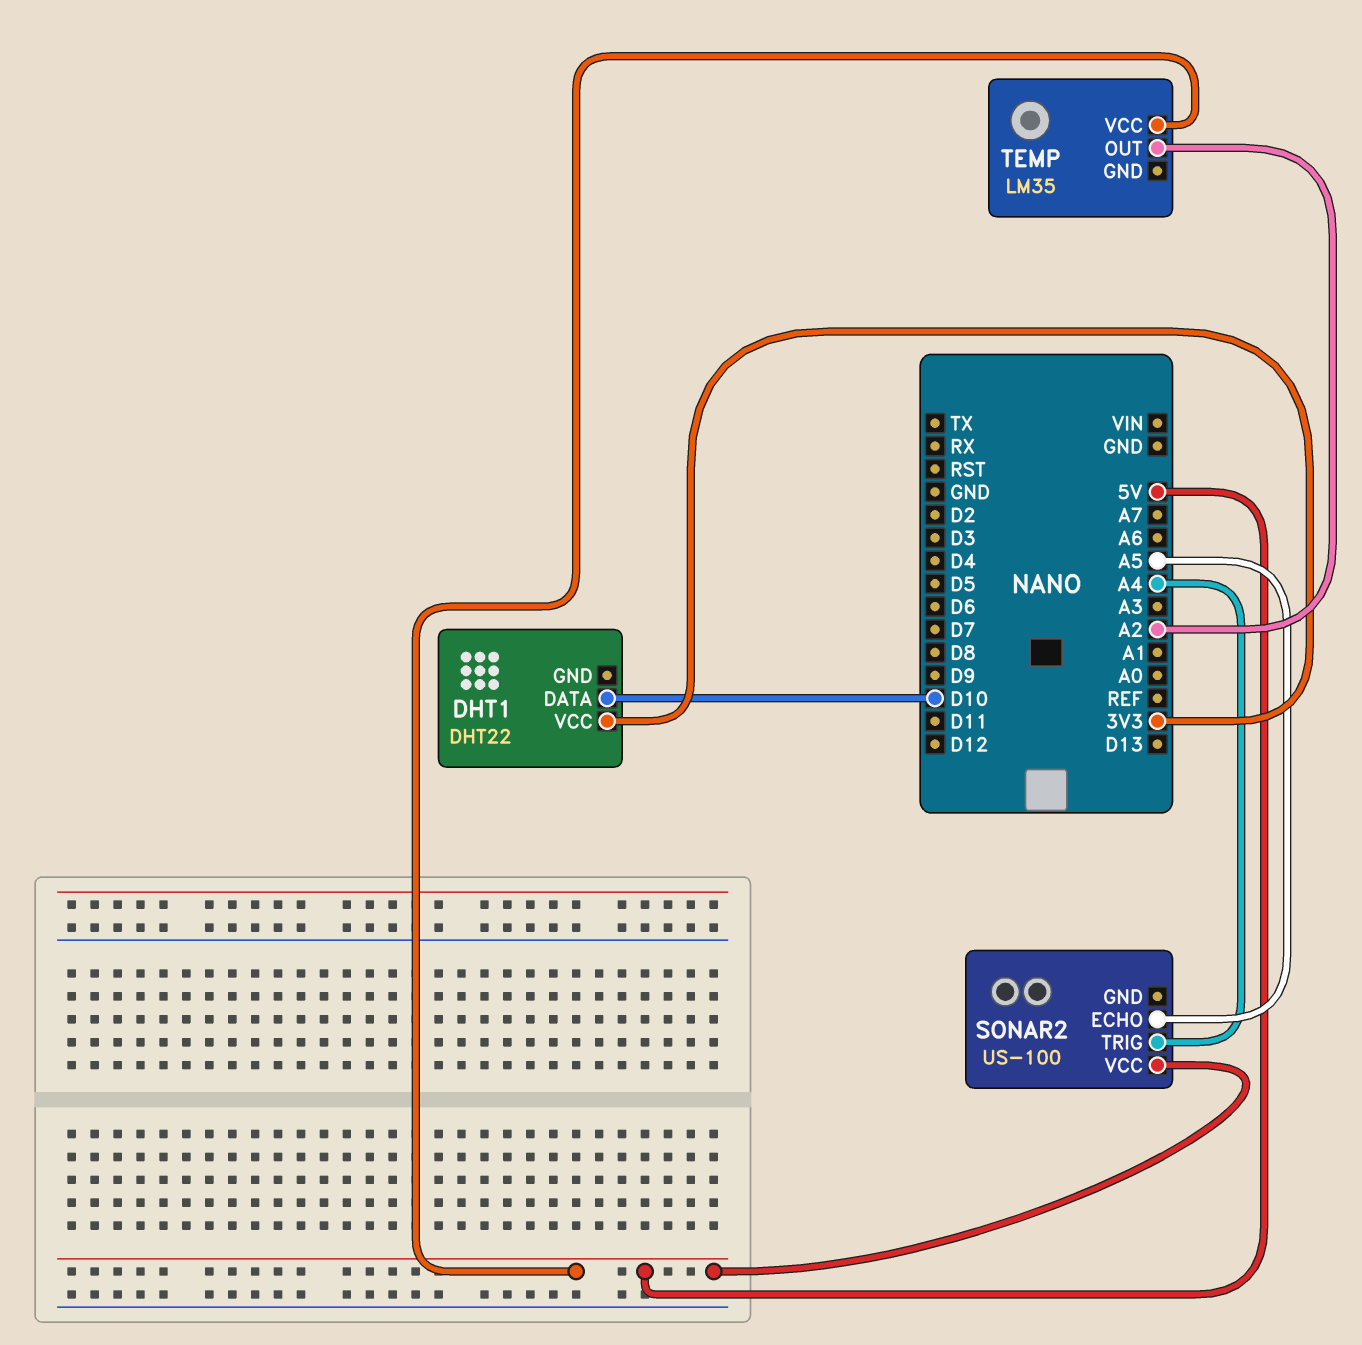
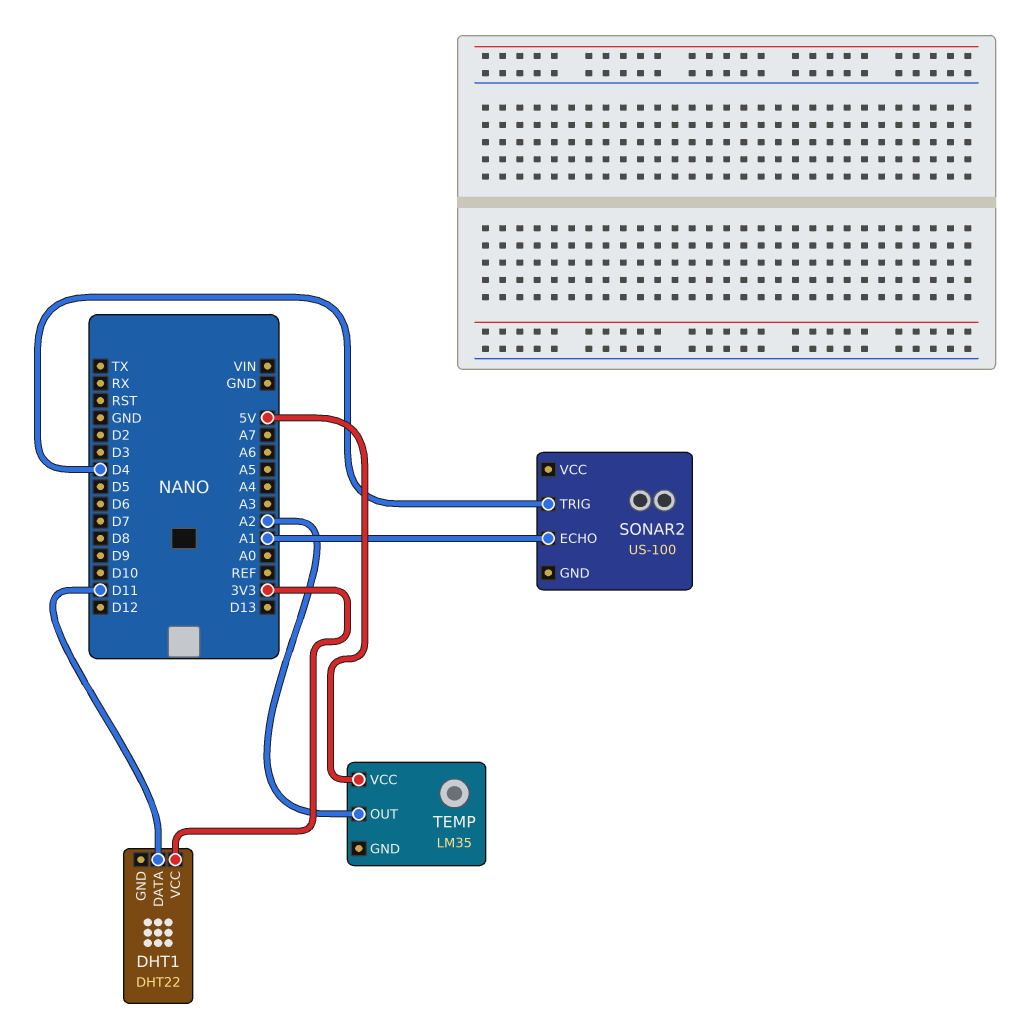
DHT1 pin DATA: D10 -> D11
SONAR2 pin ECHO: A5 -> A1
SONAR2 pin TRIG: A4 -> D4
SONAR2 pin VCC: 5V -> none

